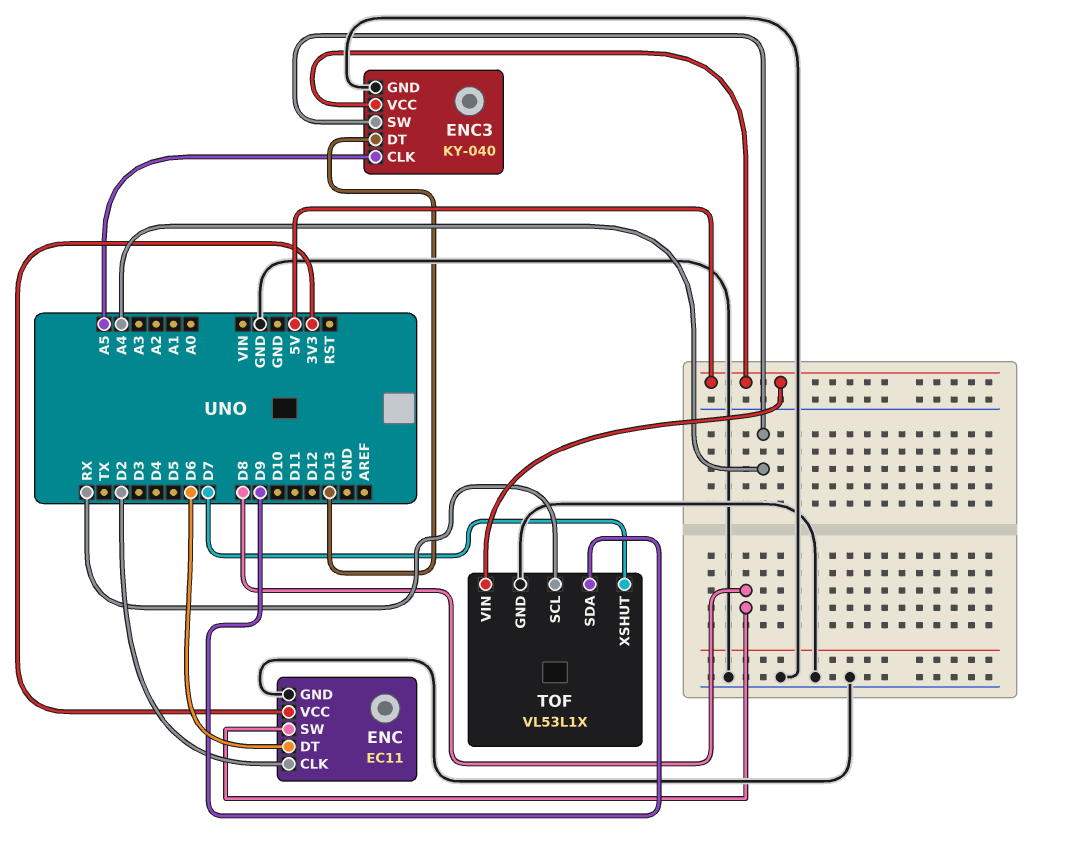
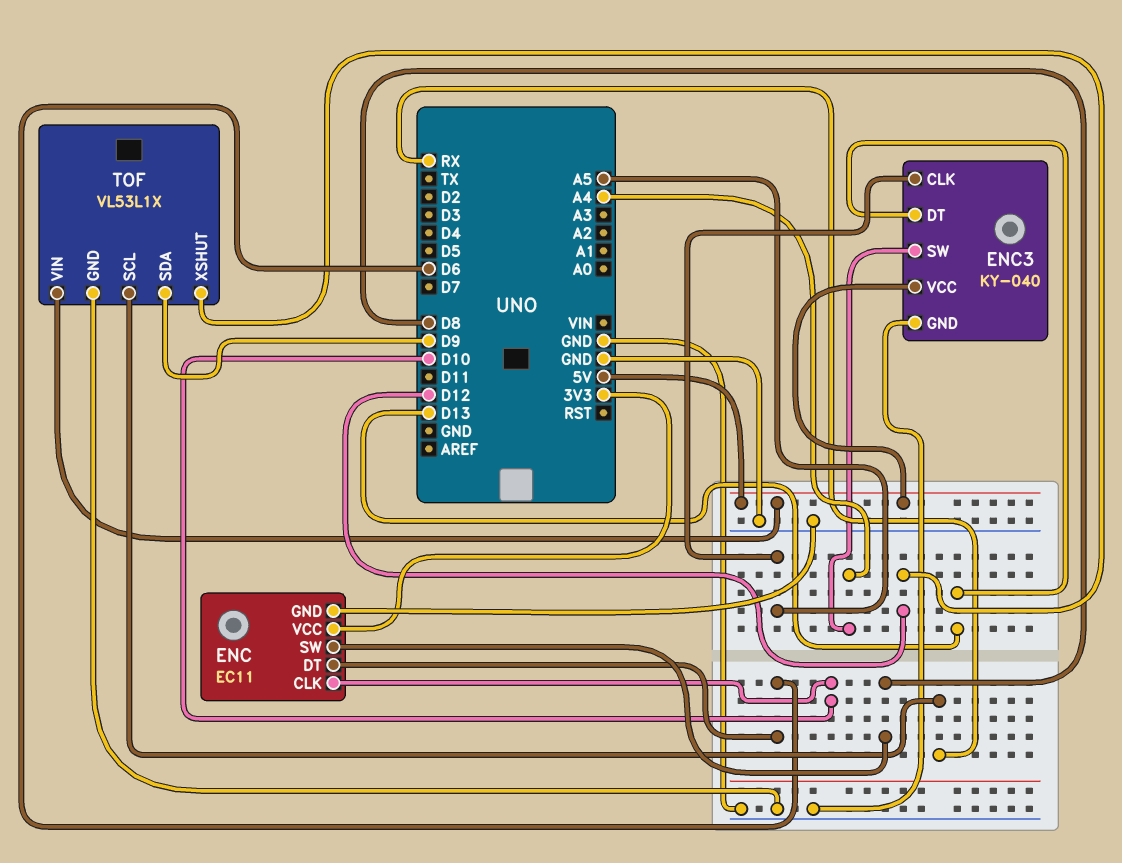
ENC pin CLK: D2 -> D10
TOF pin XSHUT: D7 -> D12

